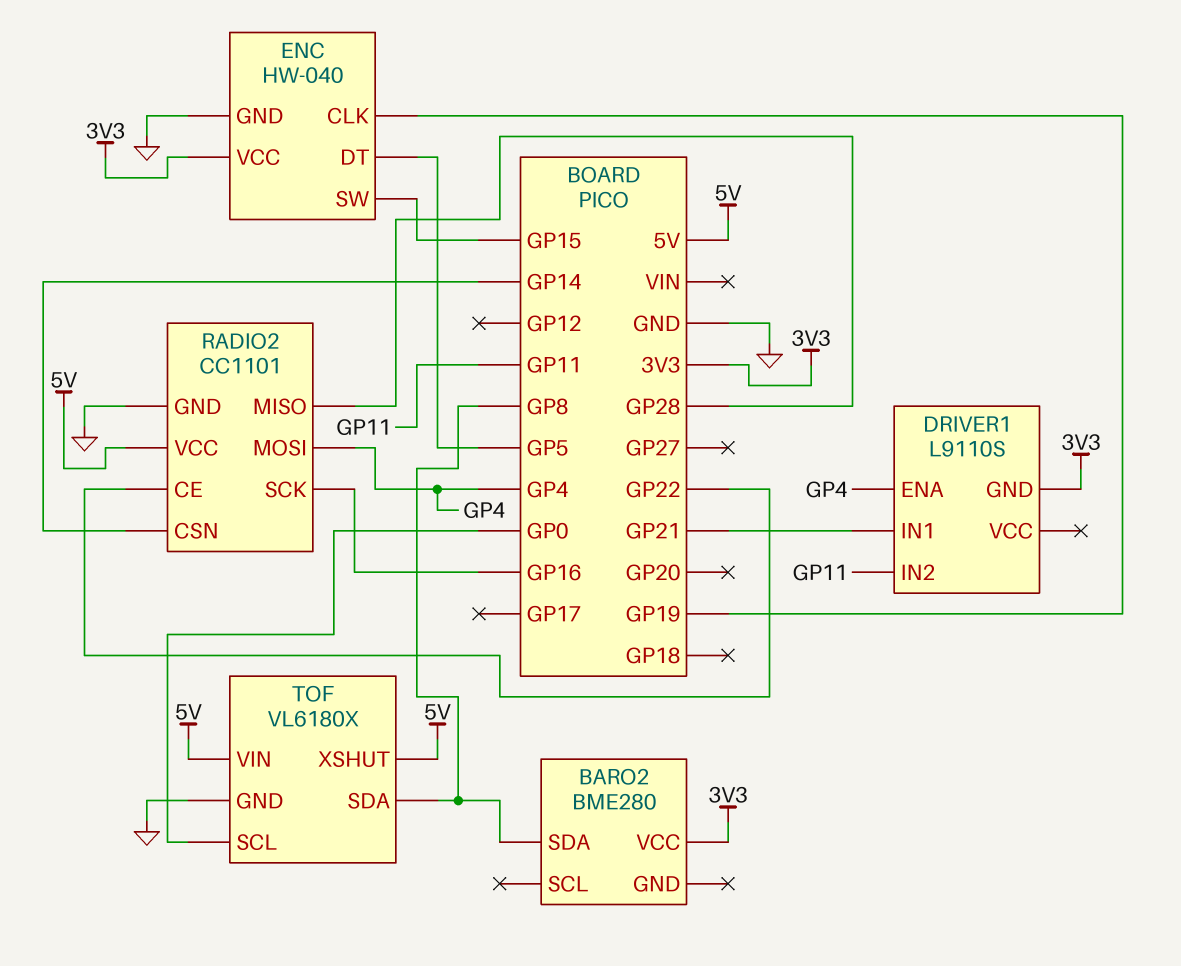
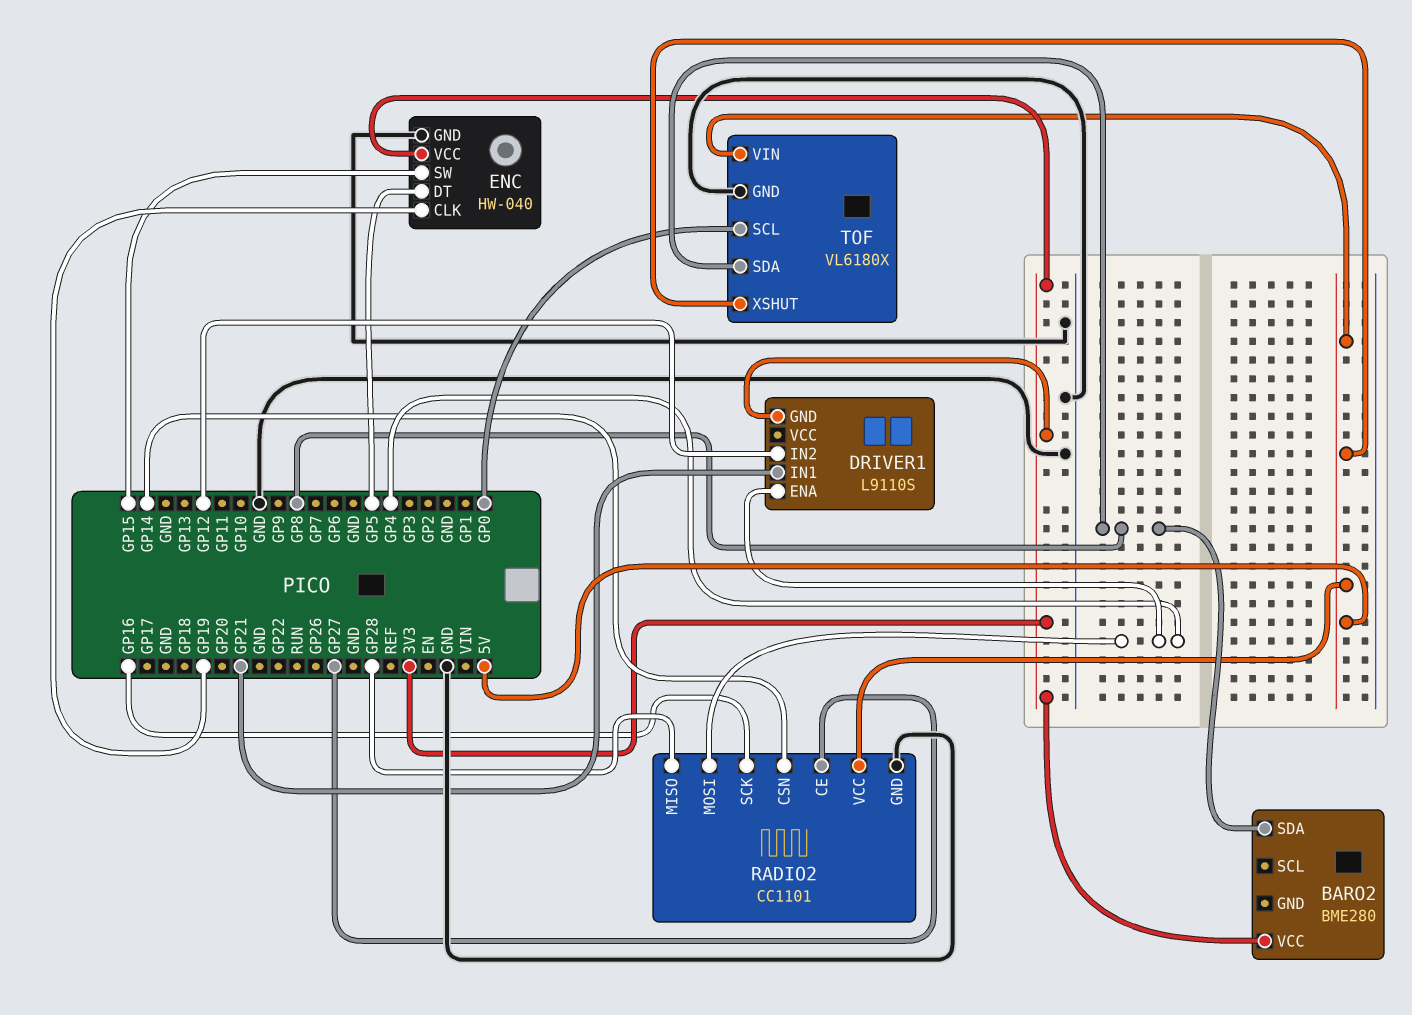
DRIVER1 pin IN2: GP11 -> GP12
RADIO2 pin CE: GP22 -> GP27

